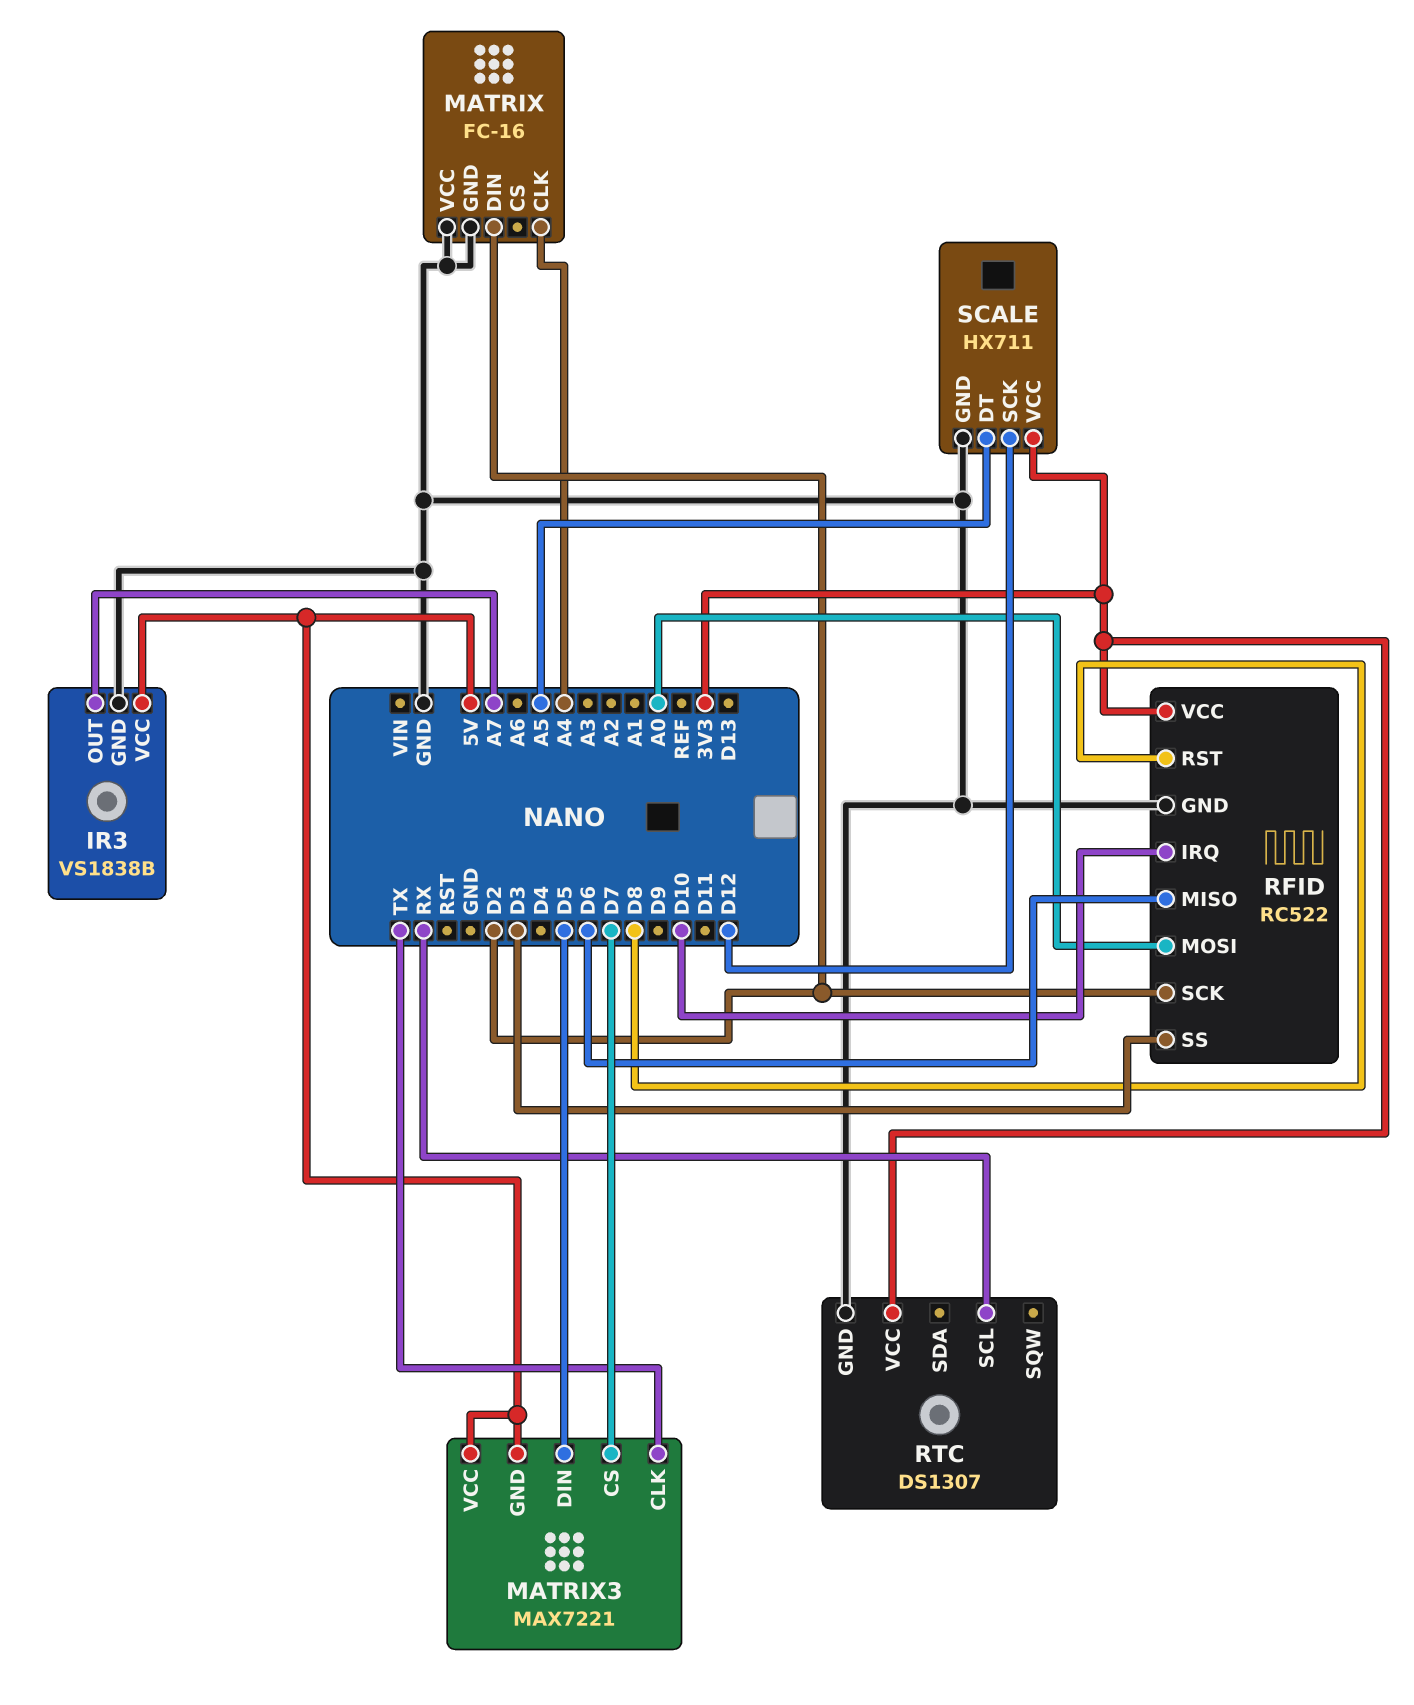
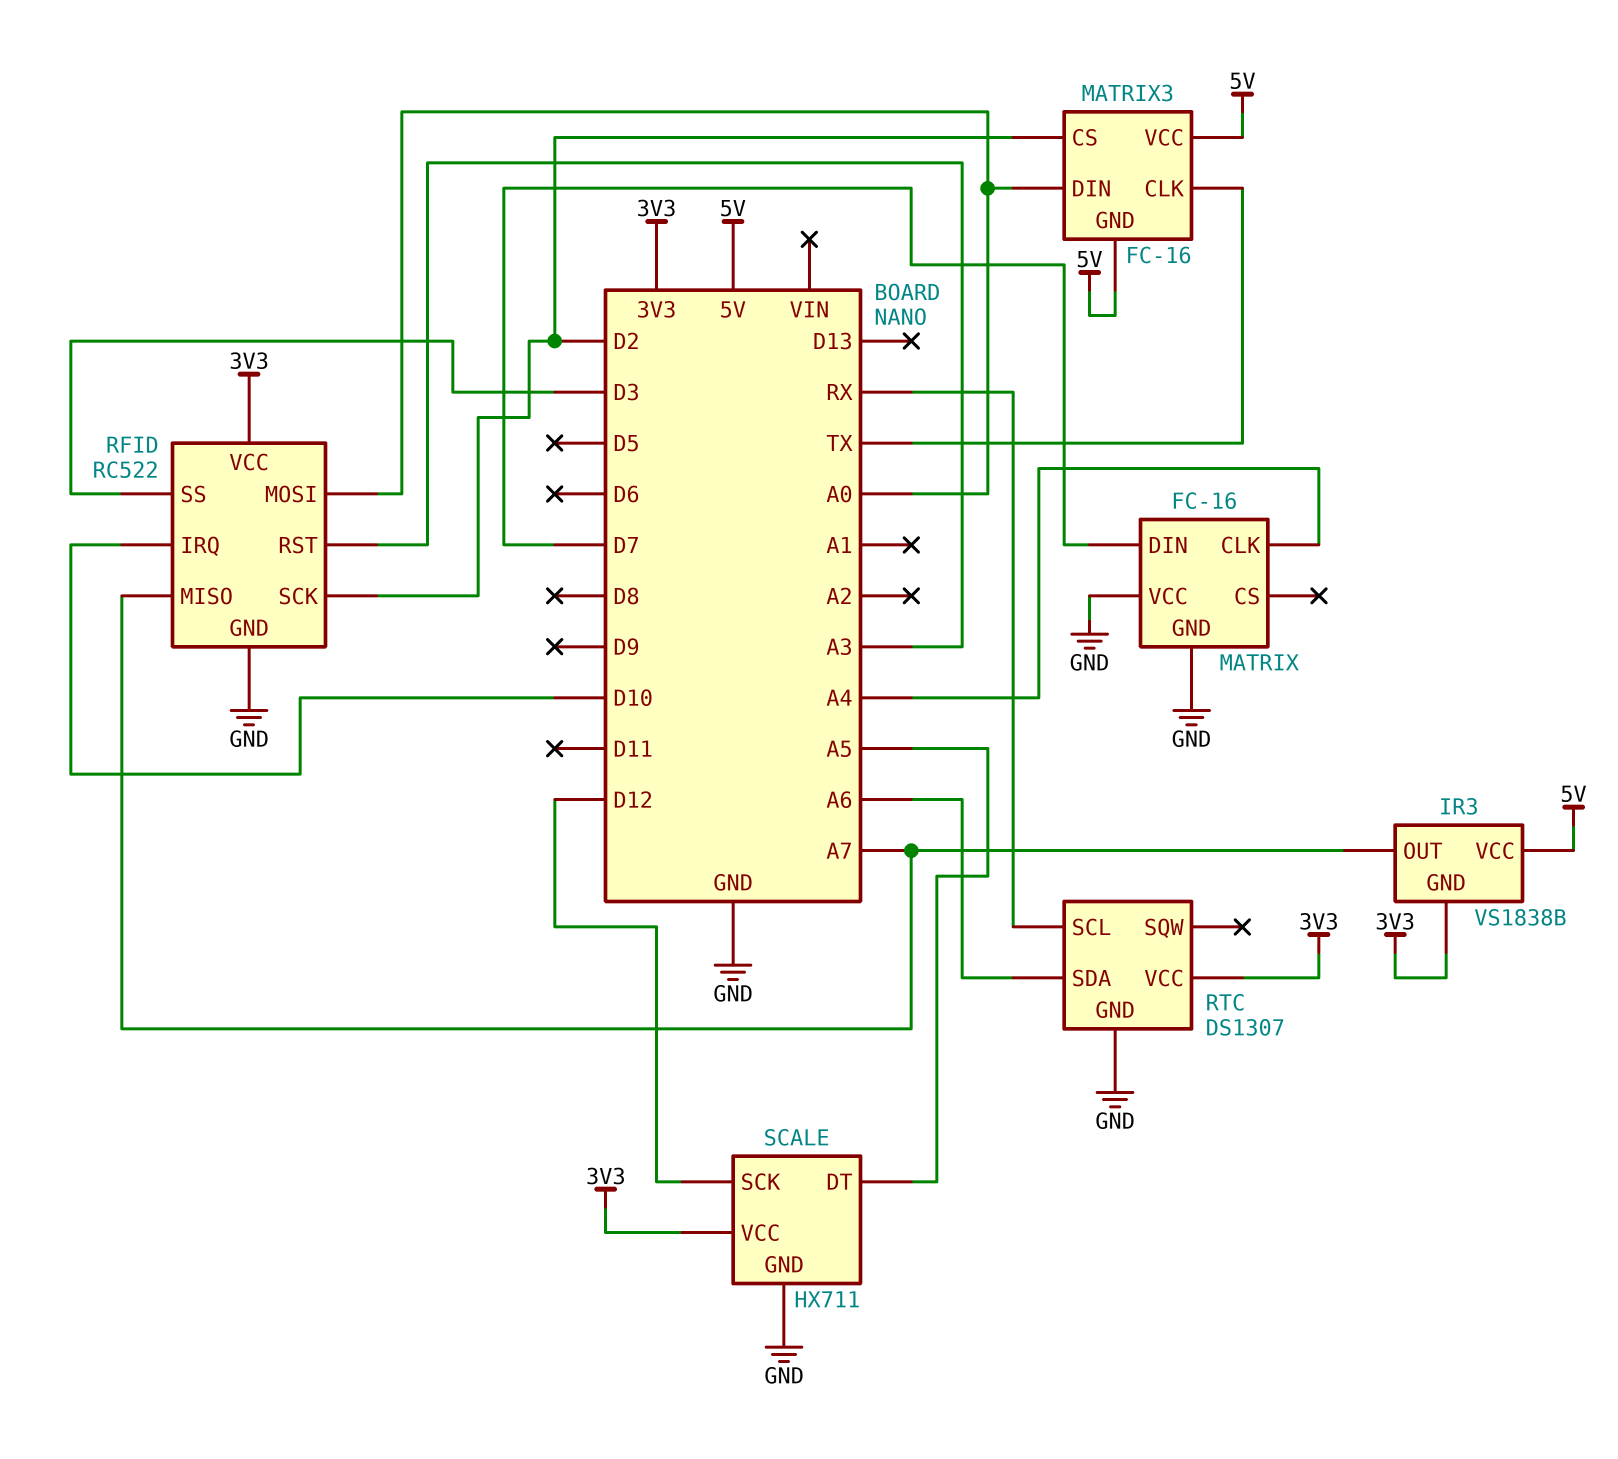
IR3 pin GND: GND -> 3V3
MATRIX pin DIN: D2 -> D7
MATRIX3: MAX7221 -> FC-16
MATRIX3 pin CS: D7 -> D2
MATRIX3 pin DIN: D5 -> A0
RFID pin MISO: D6 -> A7
RFID pin RST: D8 -> A3
RTC pin SDA: none -> A6

